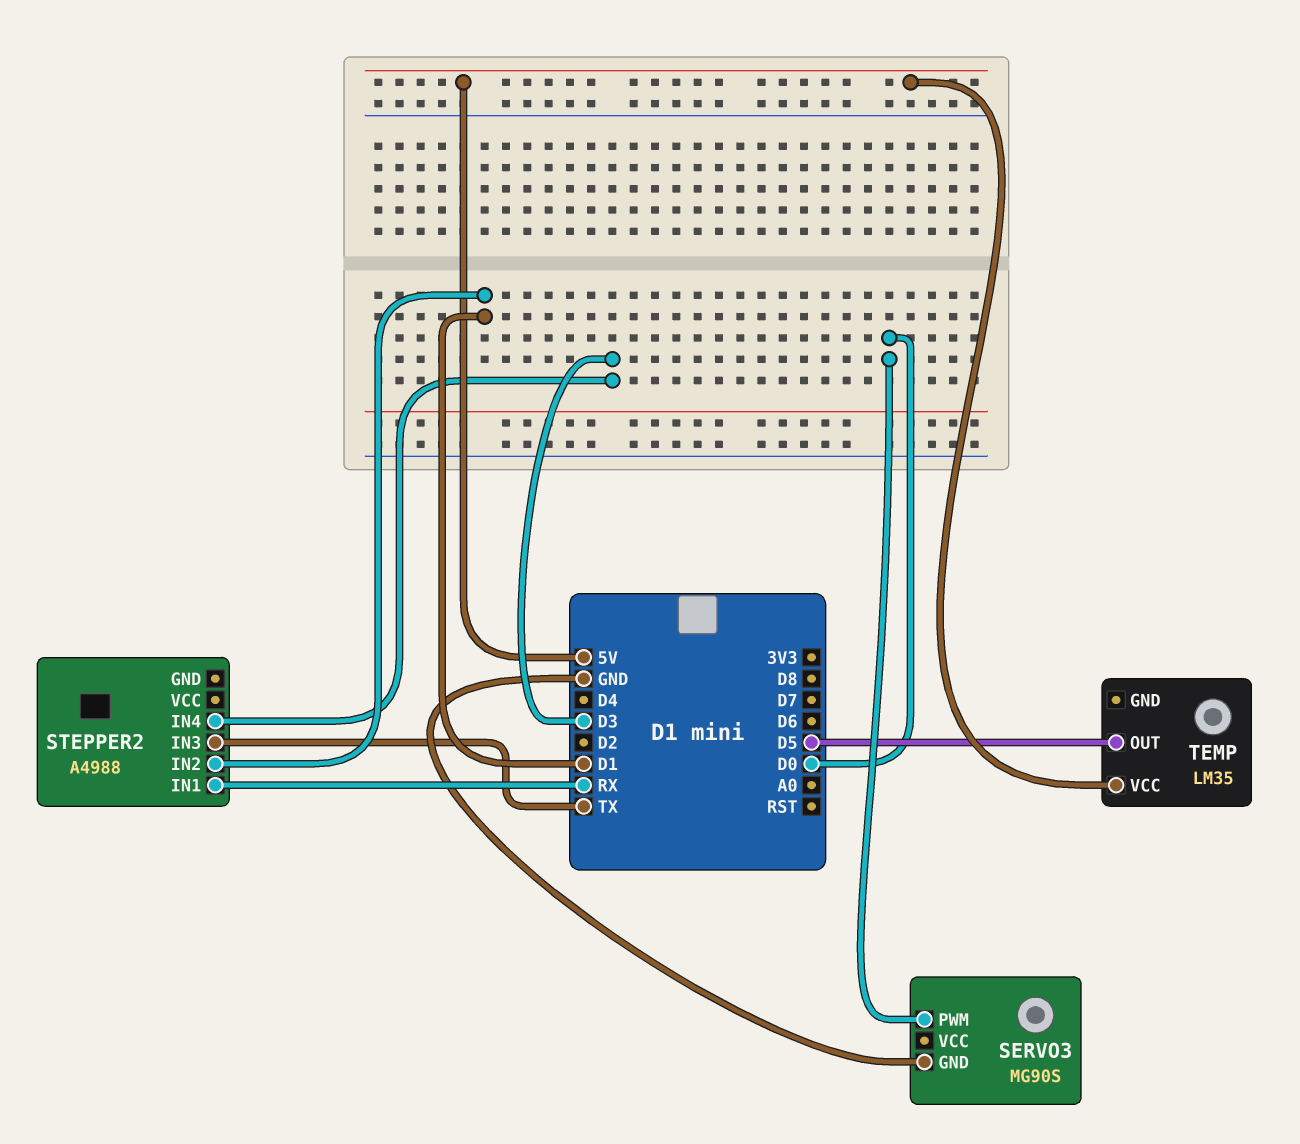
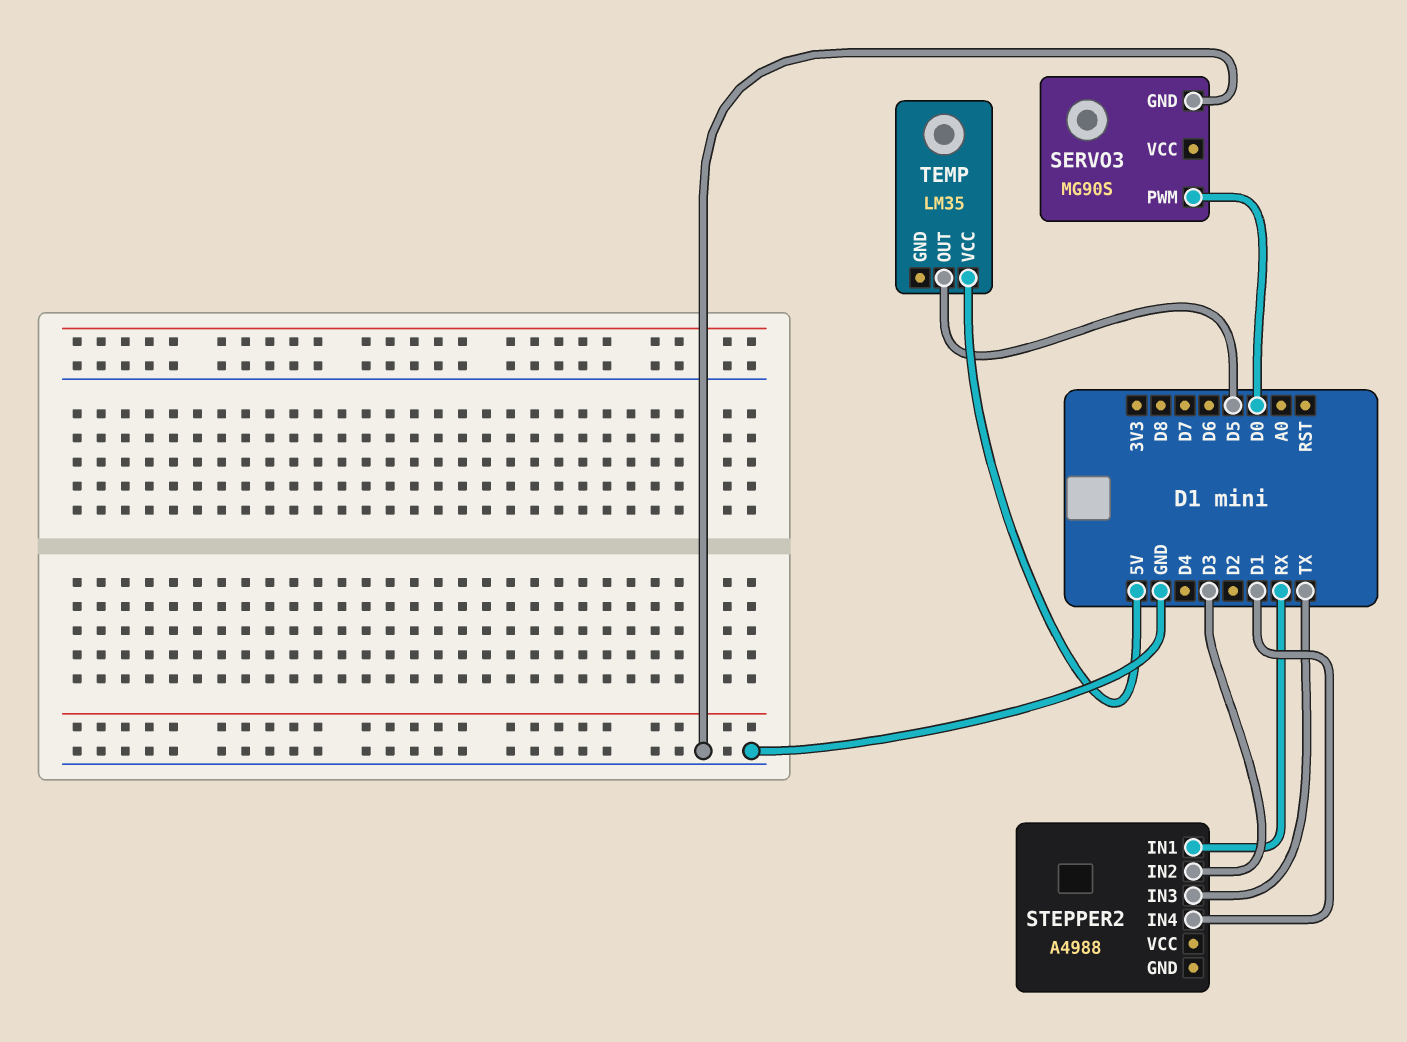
STEPPER2 pin IN2: D1 -> D3
STEPPER2 pin IN4: D3 -> D1

